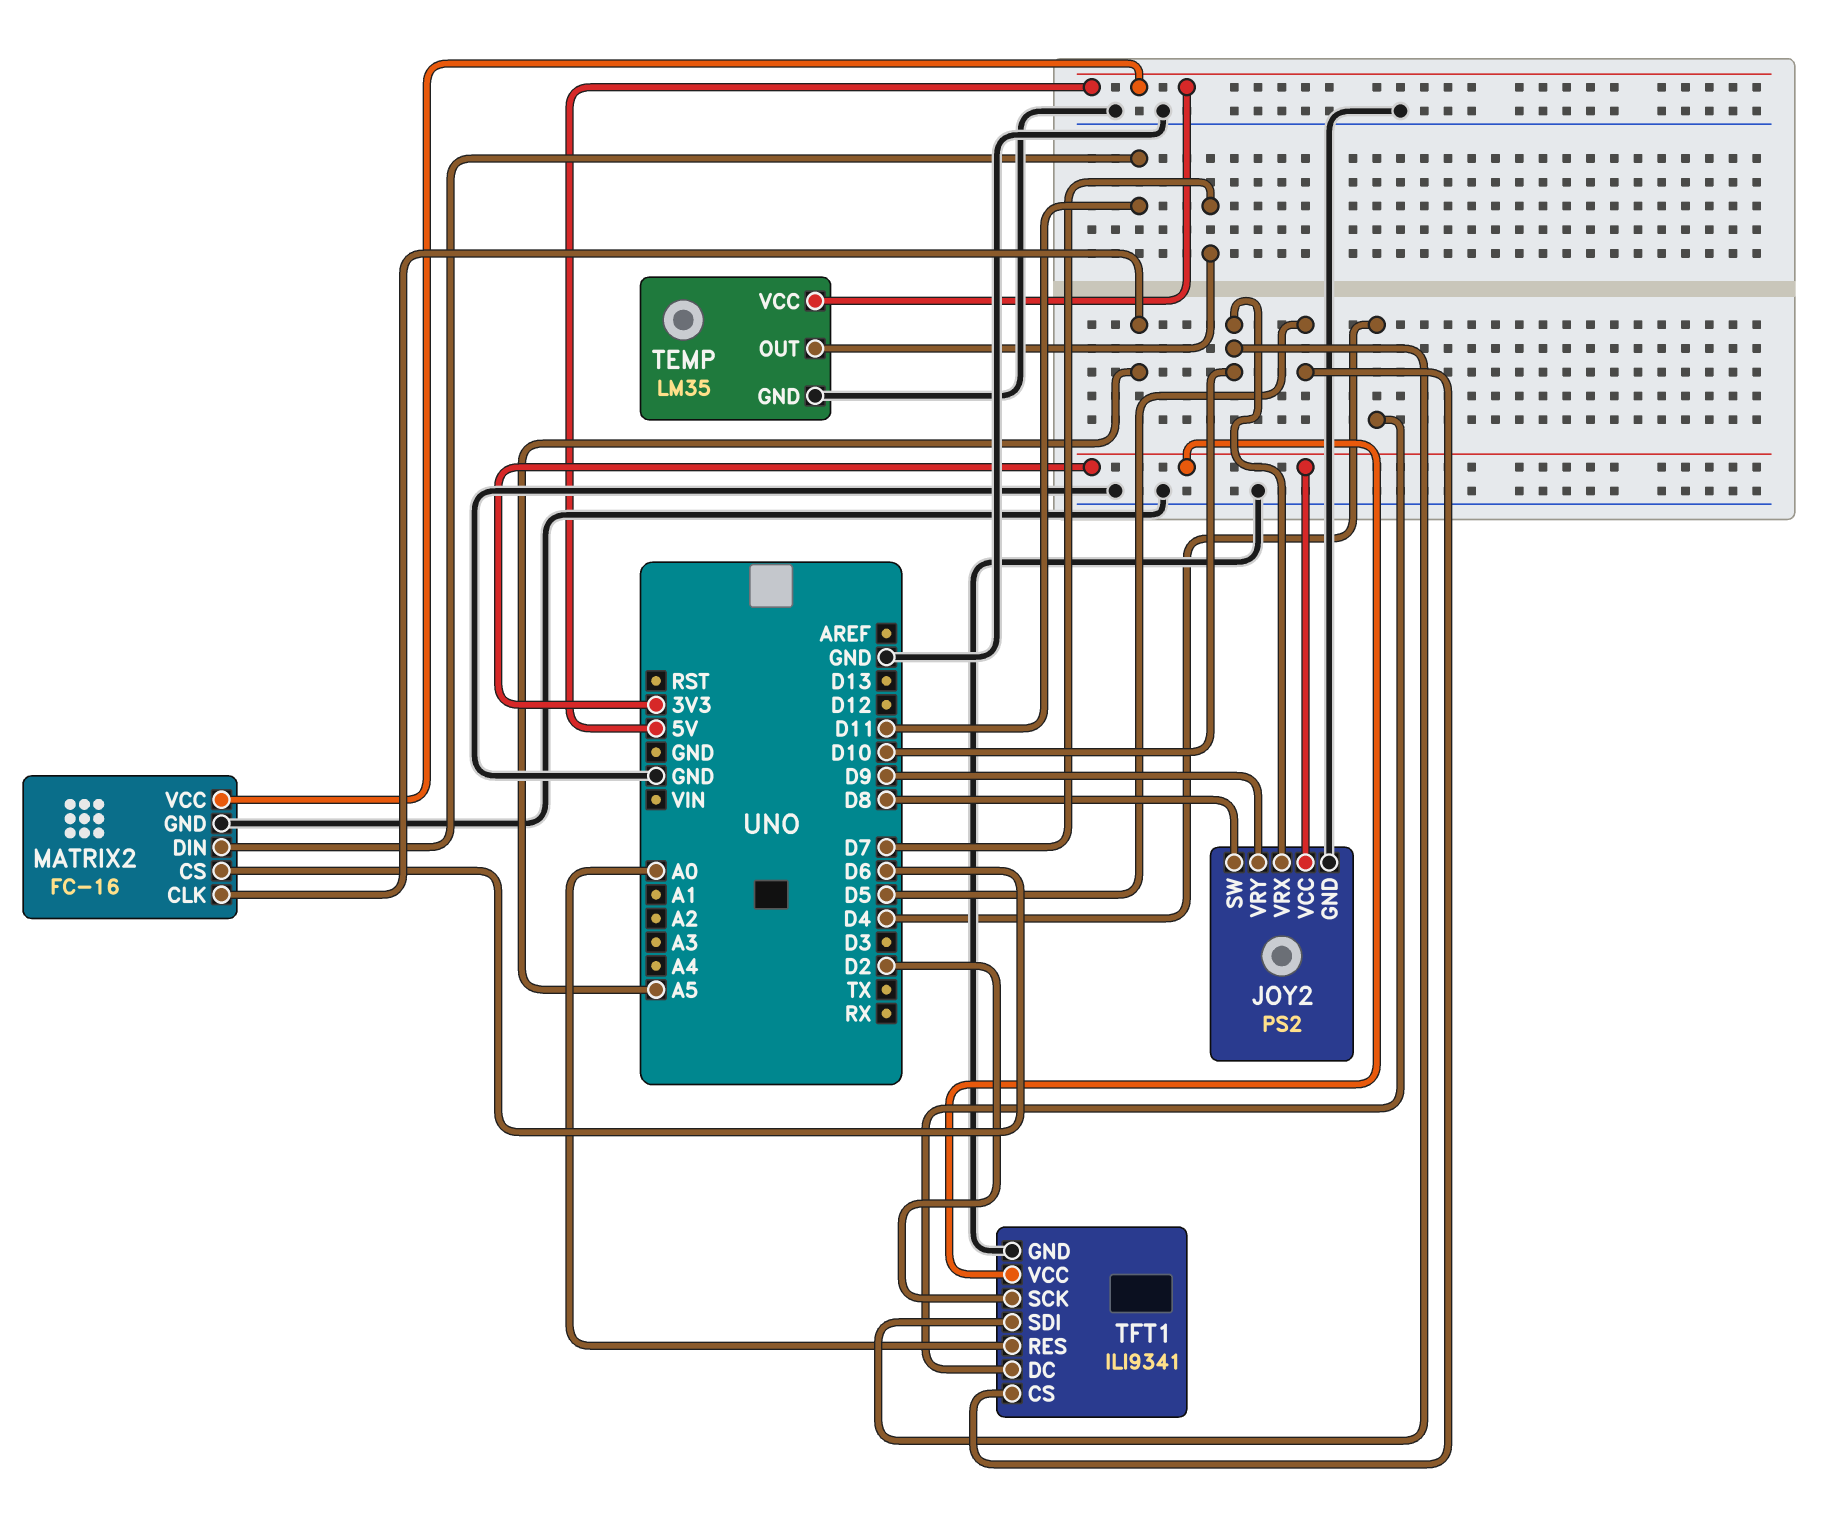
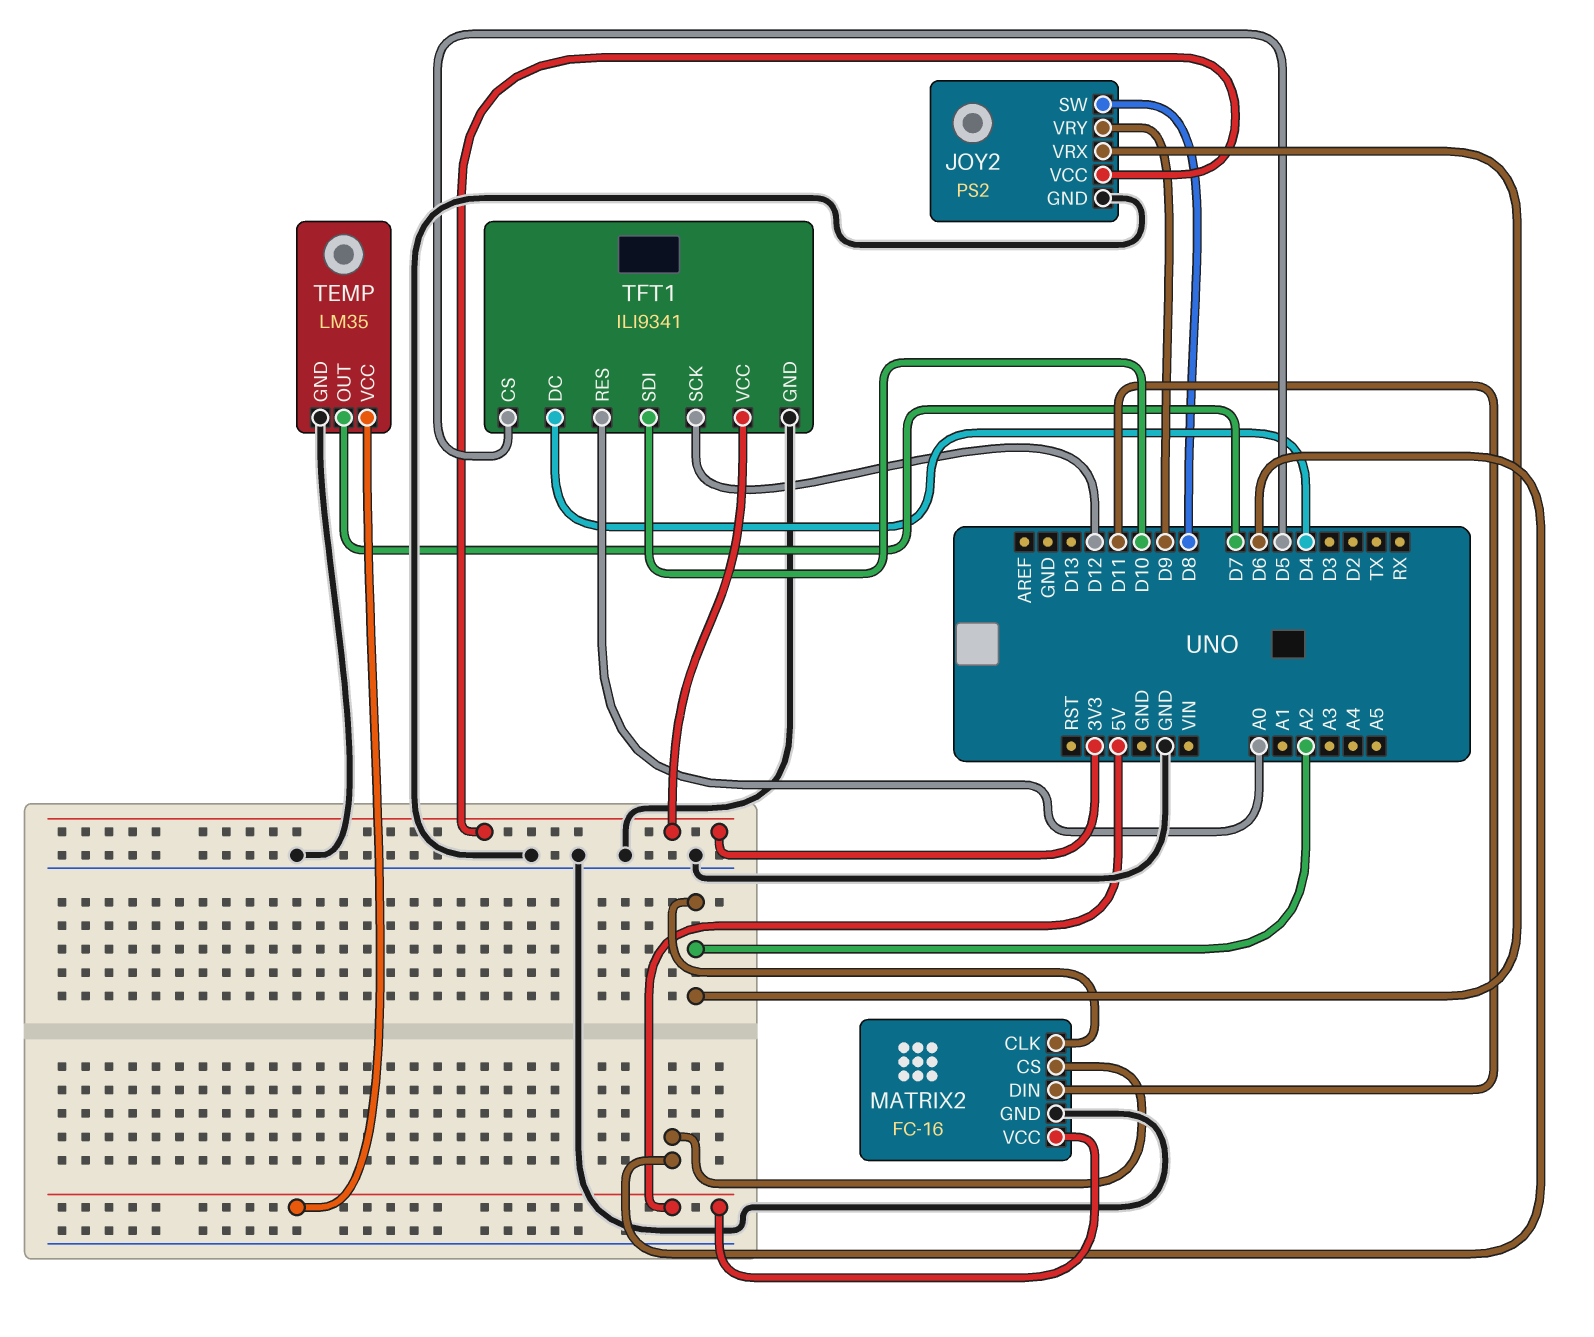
JOY2 pin VRX: D10 -> A2
MATRIX2 pin CLK: A5 -> A2
TFT1 pin SCK: D2 -> D12

